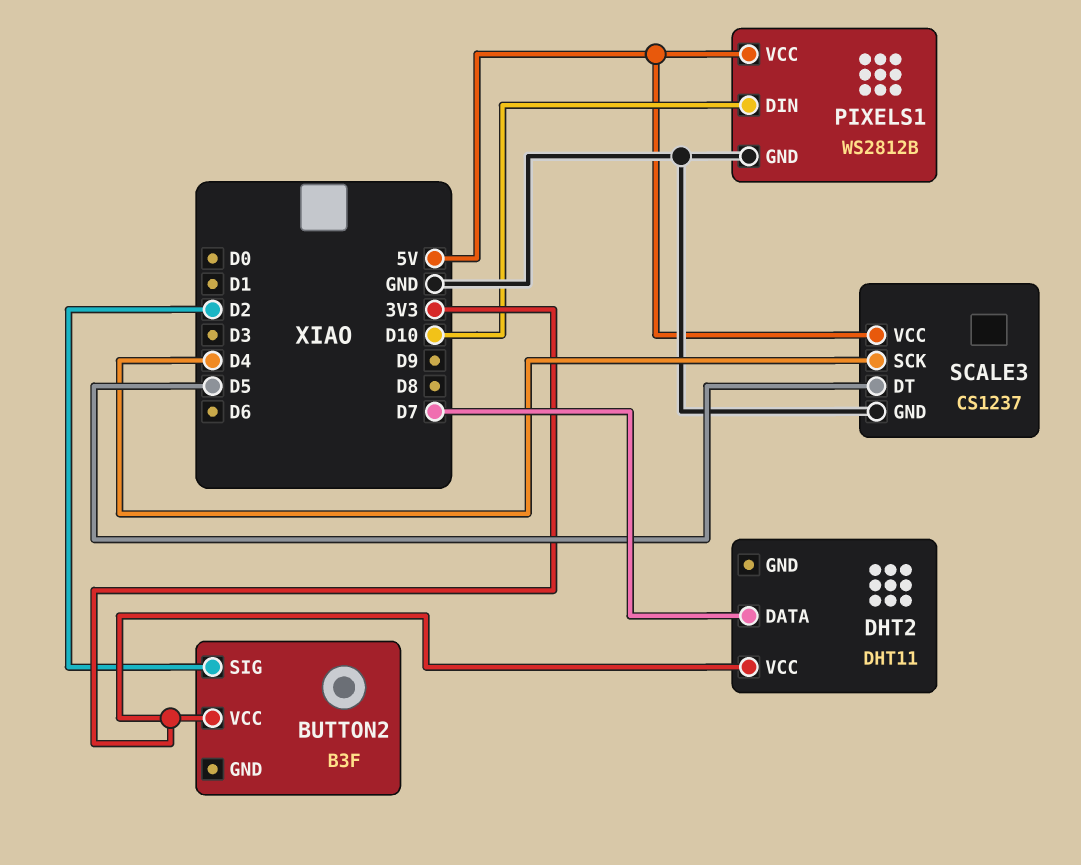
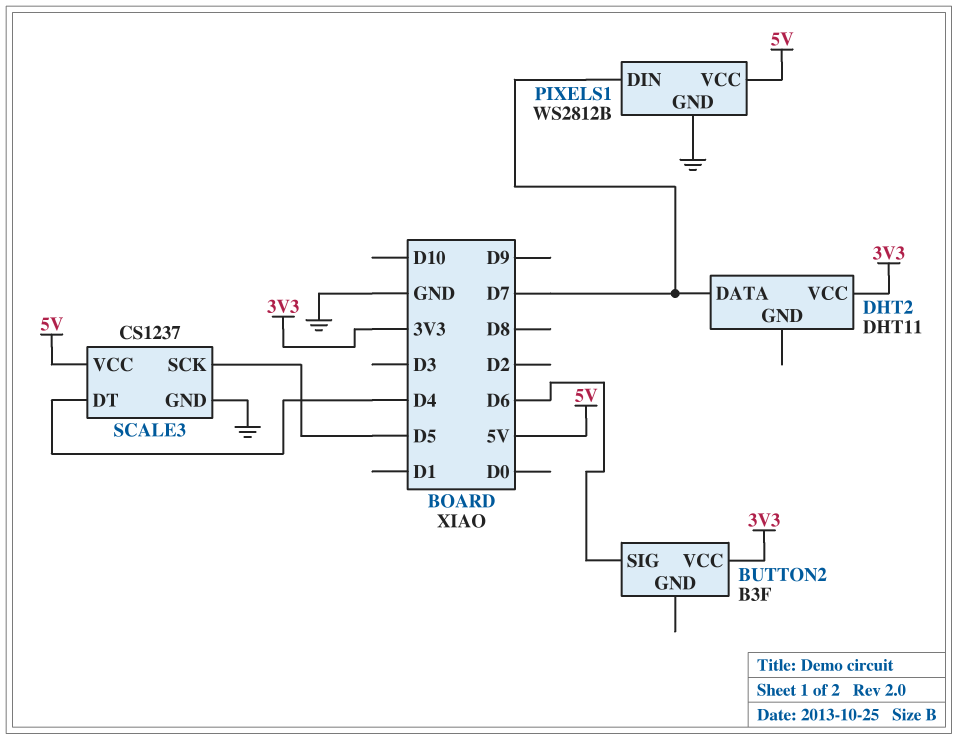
BUTTON2 pin SIG: D2 -> D6
PIXELS1 pin DIN: D10 -> D7
SCALE3 pin DT: D5 -> D4
SCALE3 pin SCK: D4 -> D5

